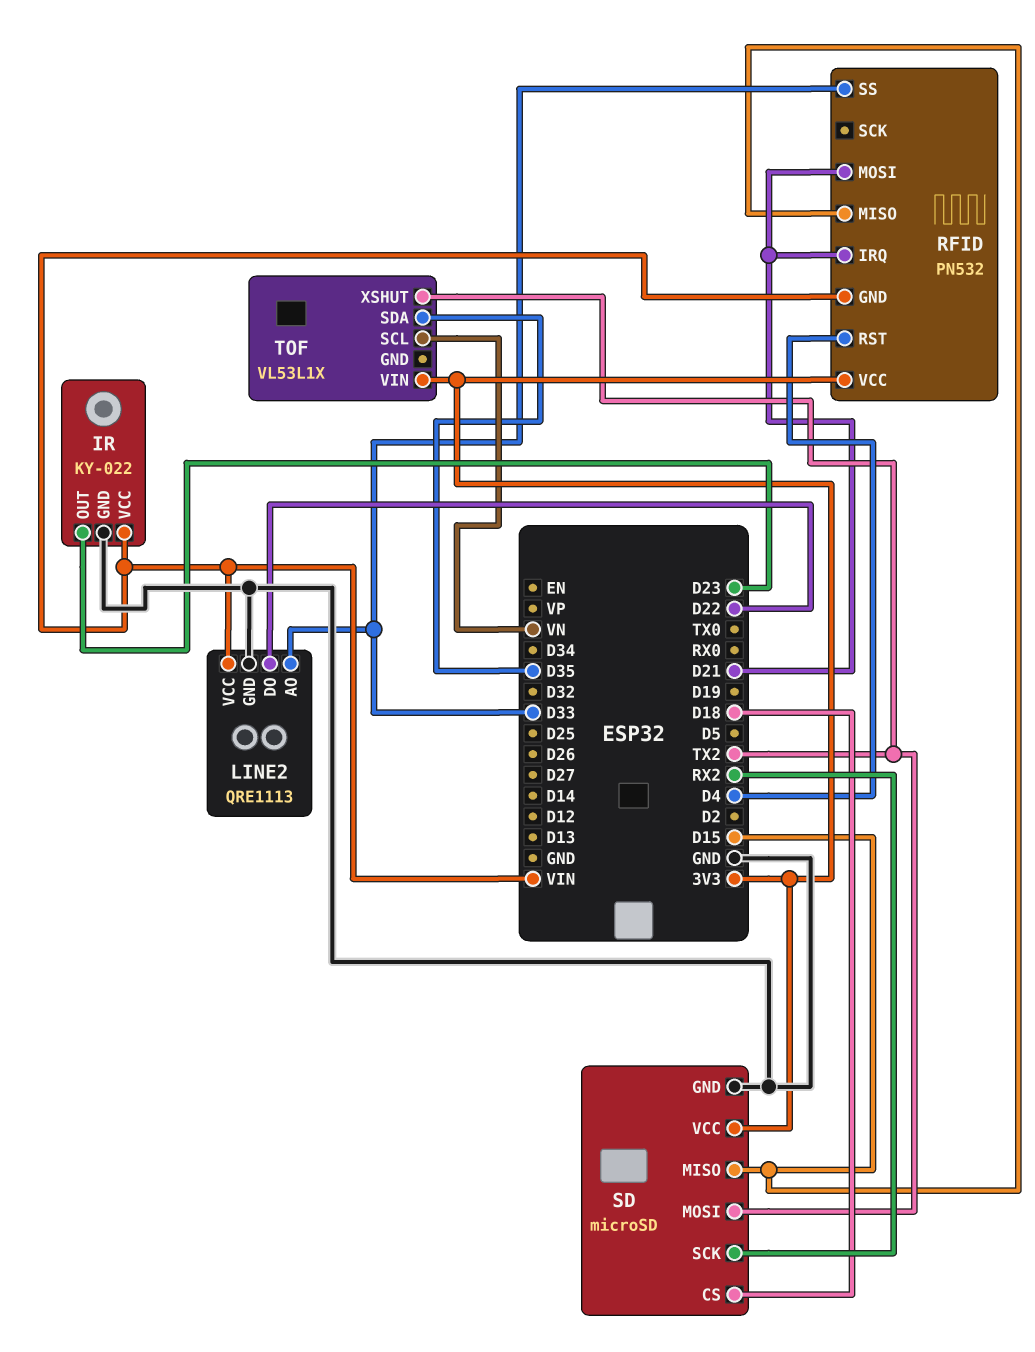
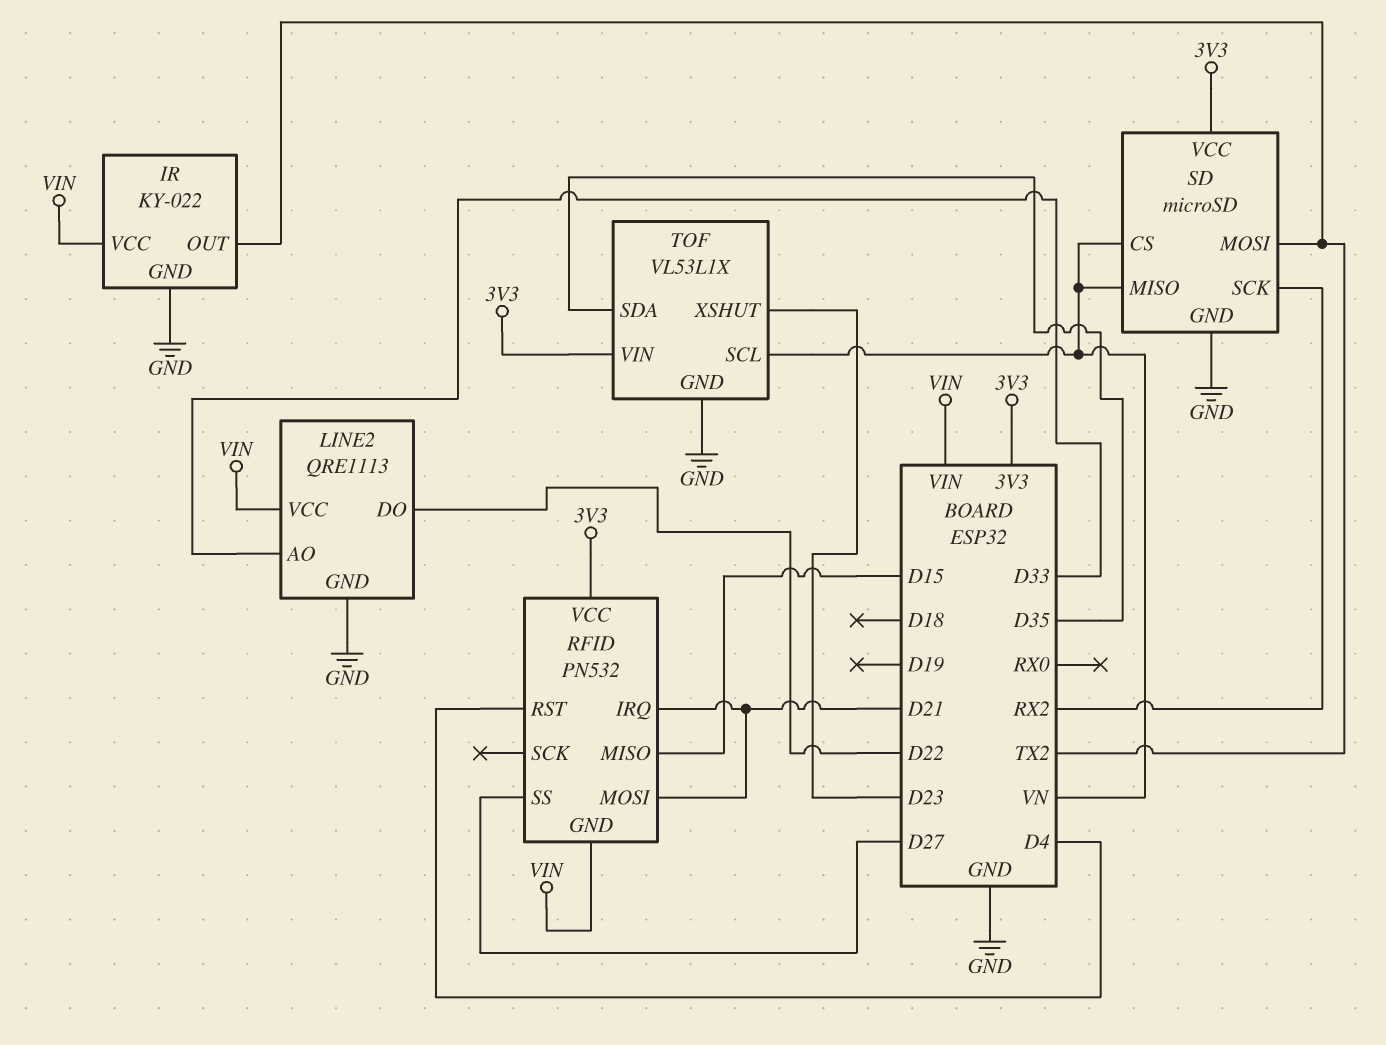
IR pin OUT: D23 -> TX2
RFID pin SS: D33 -> D27
SD pin CS: D18 -> VN
SD pin MISO: D15 -> VN
TOF pin GND: none -> GND
TOF pin XSHUT: TX2 -> D23

